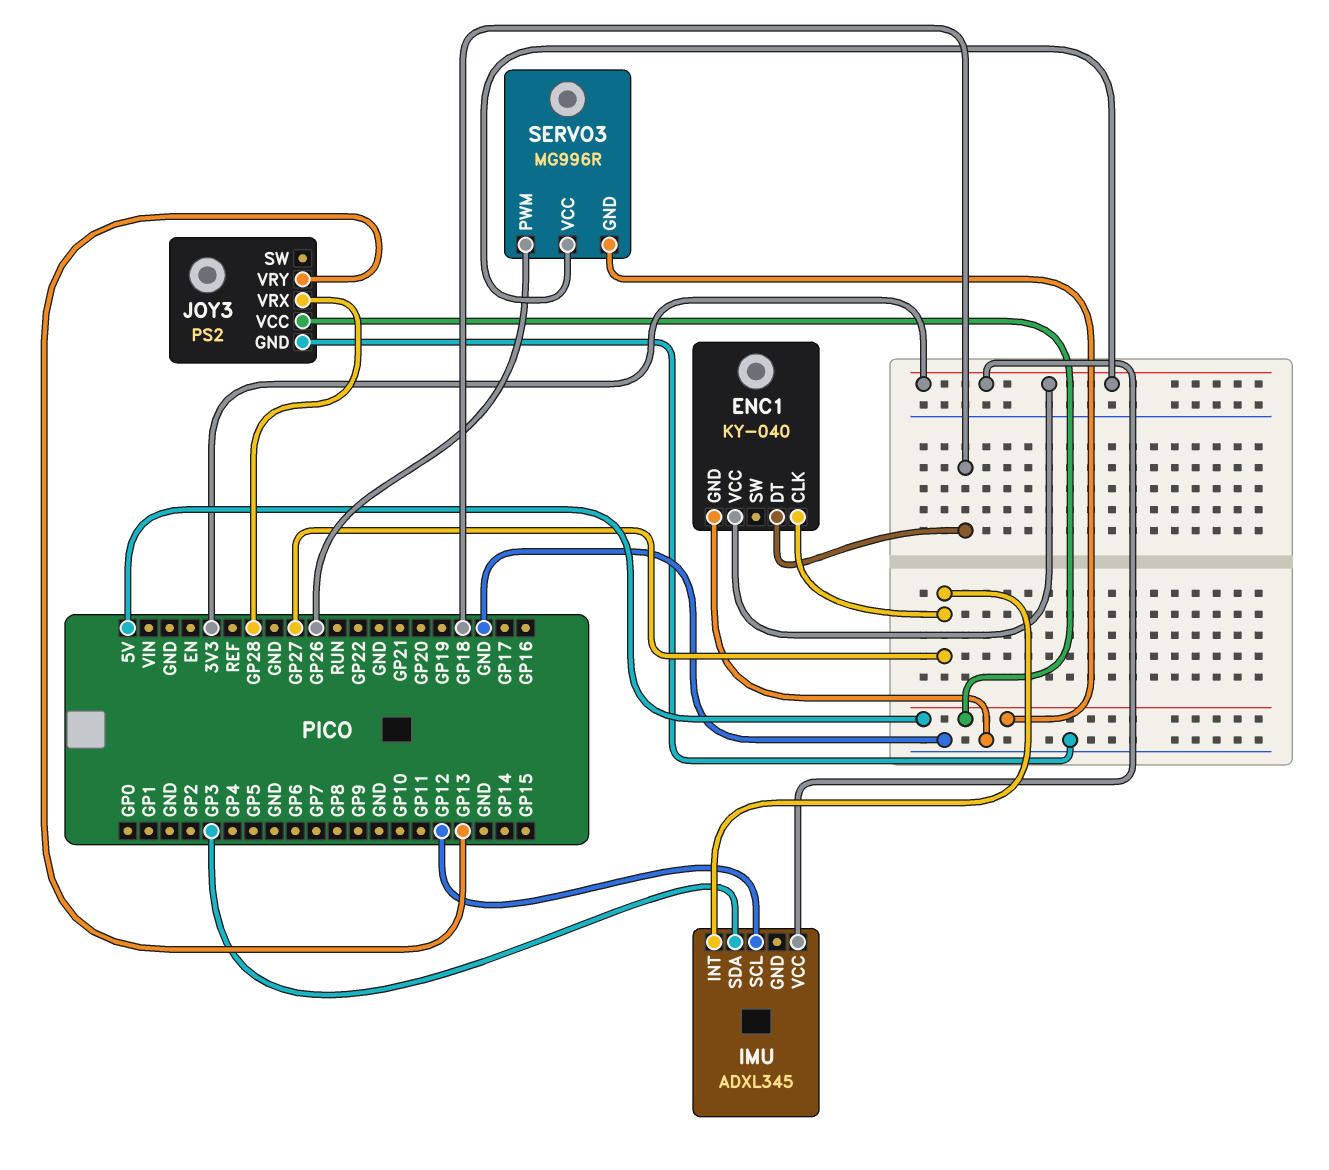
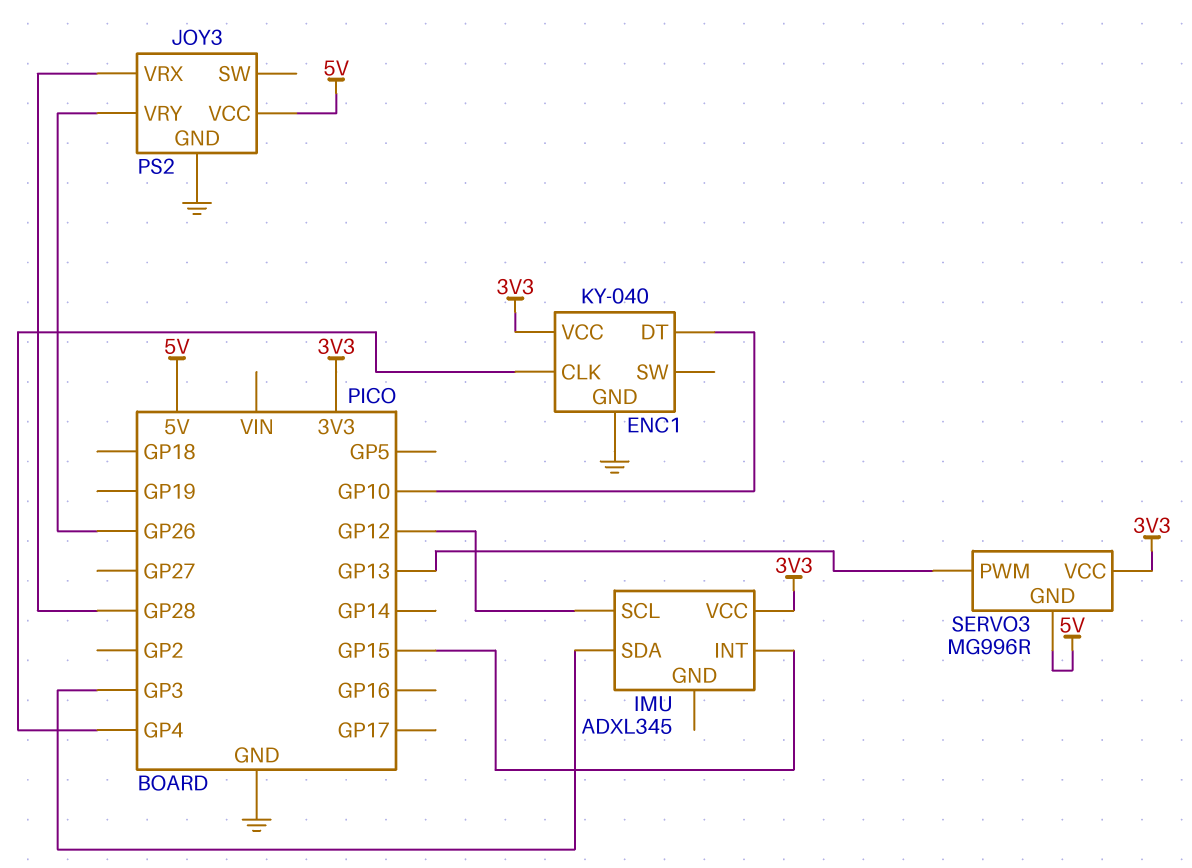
ENC1 pin CLK: GP27 -> GP4
ENC1 pin DT: GP18 -> GP10
IMU pin INT: GP27 -> GP15
JOY3 pin VRY: GP13 -> GP26
SERVO3 pin PWM: GP26 -> GP13

